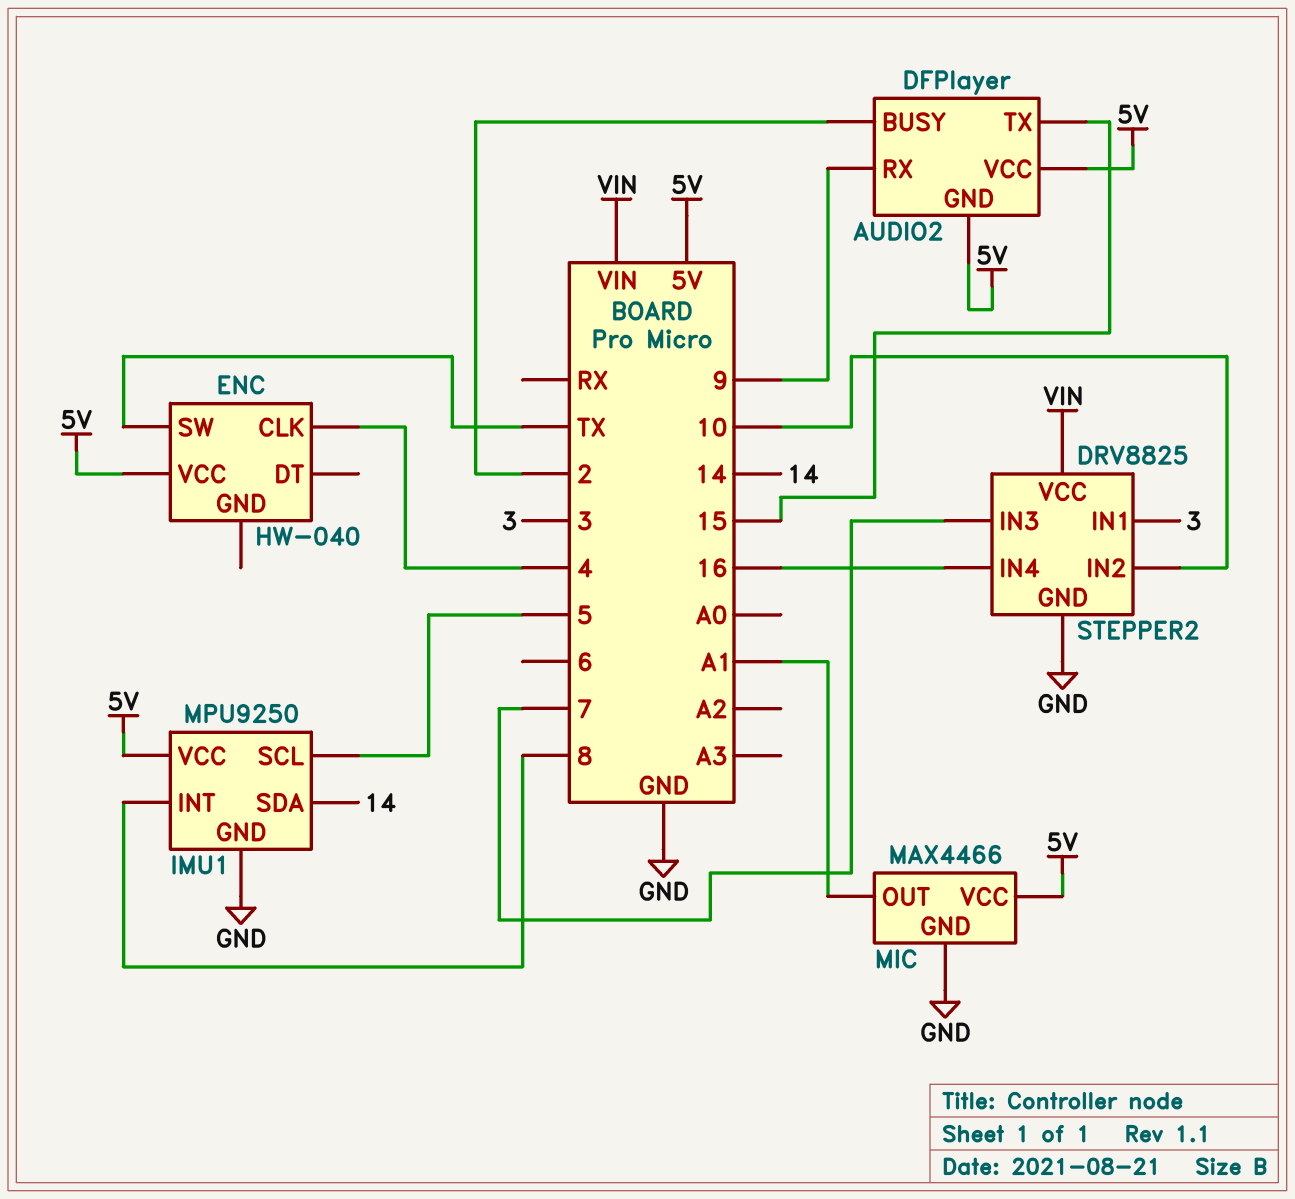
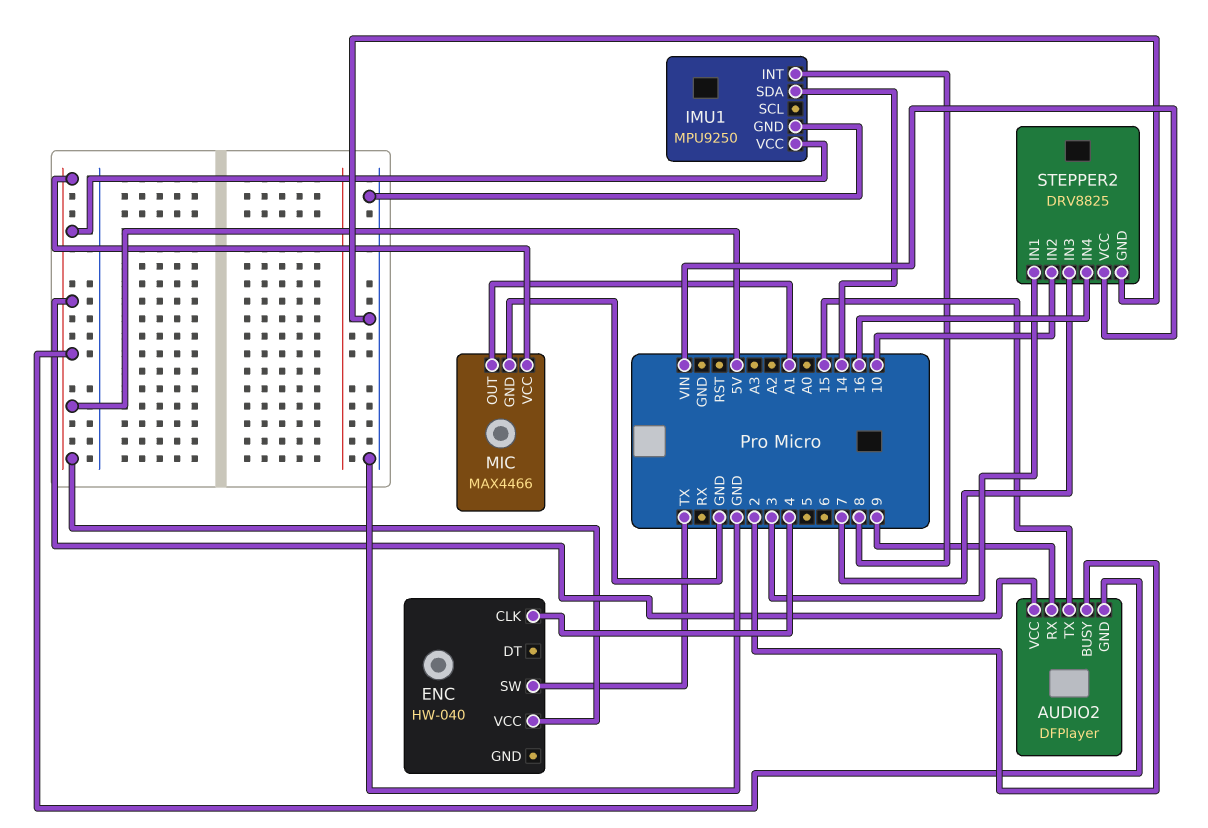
IMU1 pin SCL: 5 -> none

